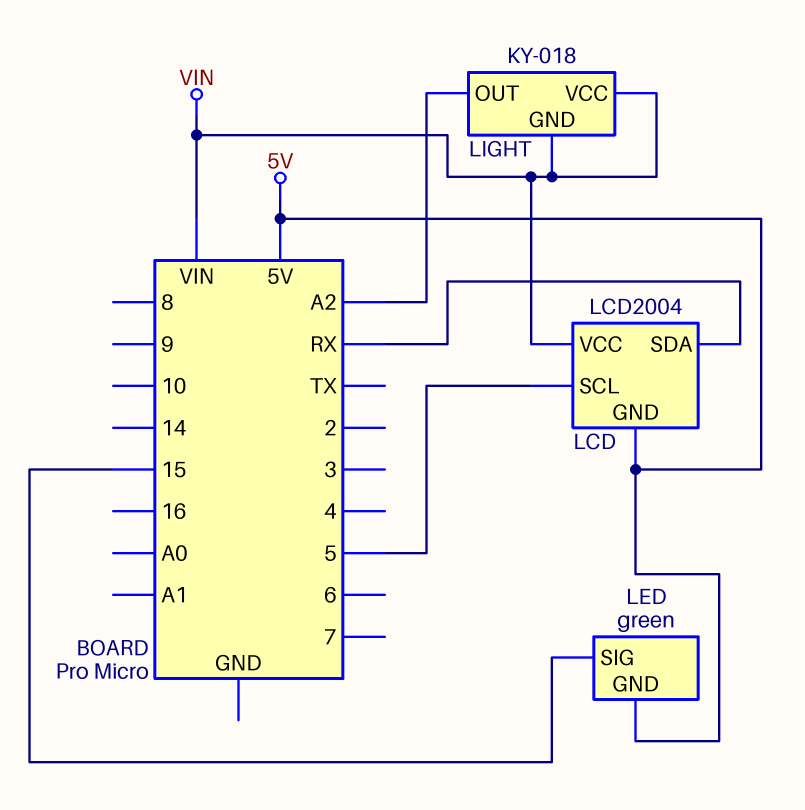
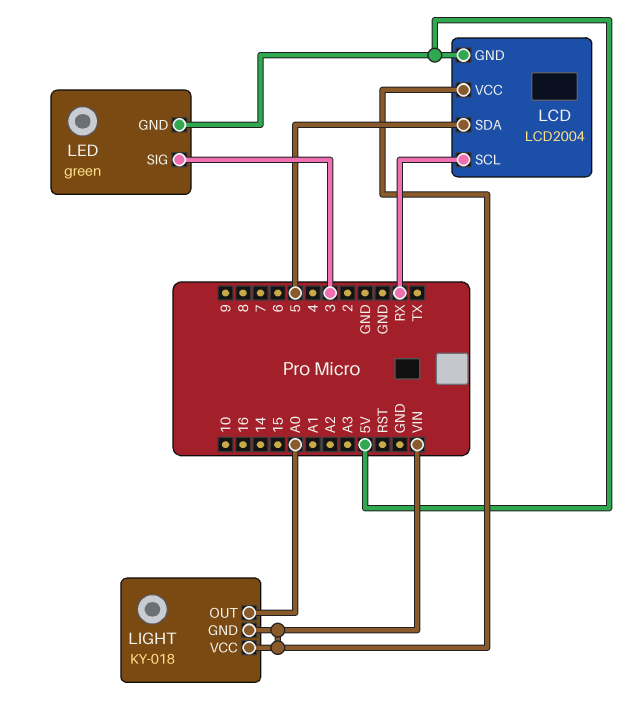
LCD pin SCL: 5 -> RX
LCD pin SDA: RX -> 5
LED pin SIG: 15 -> 3
LIGHT pin OUT: A2 -> A0

